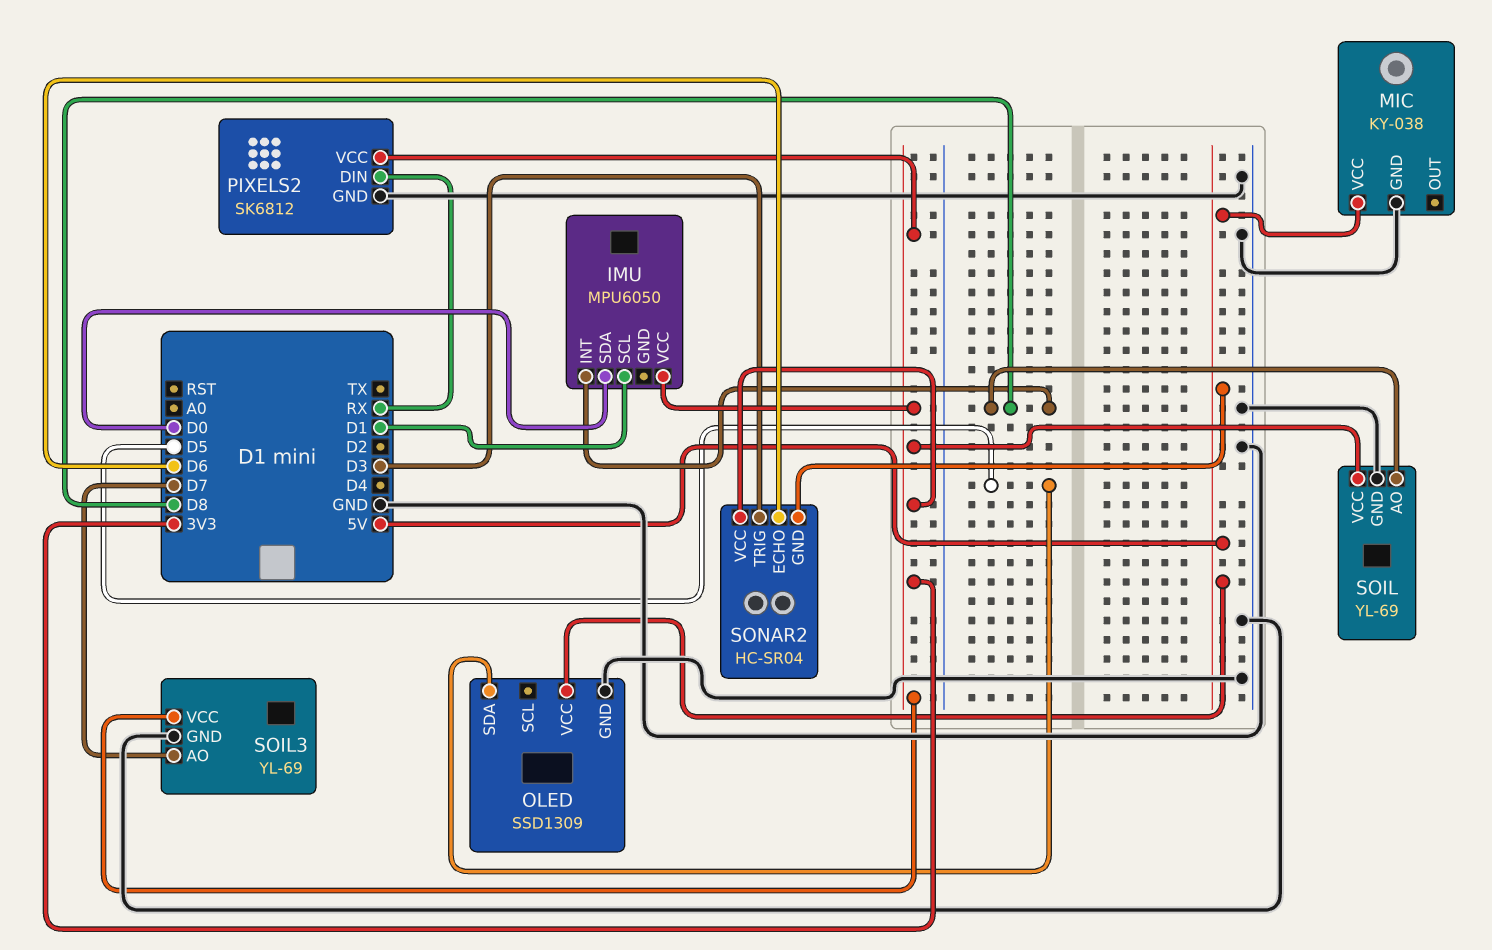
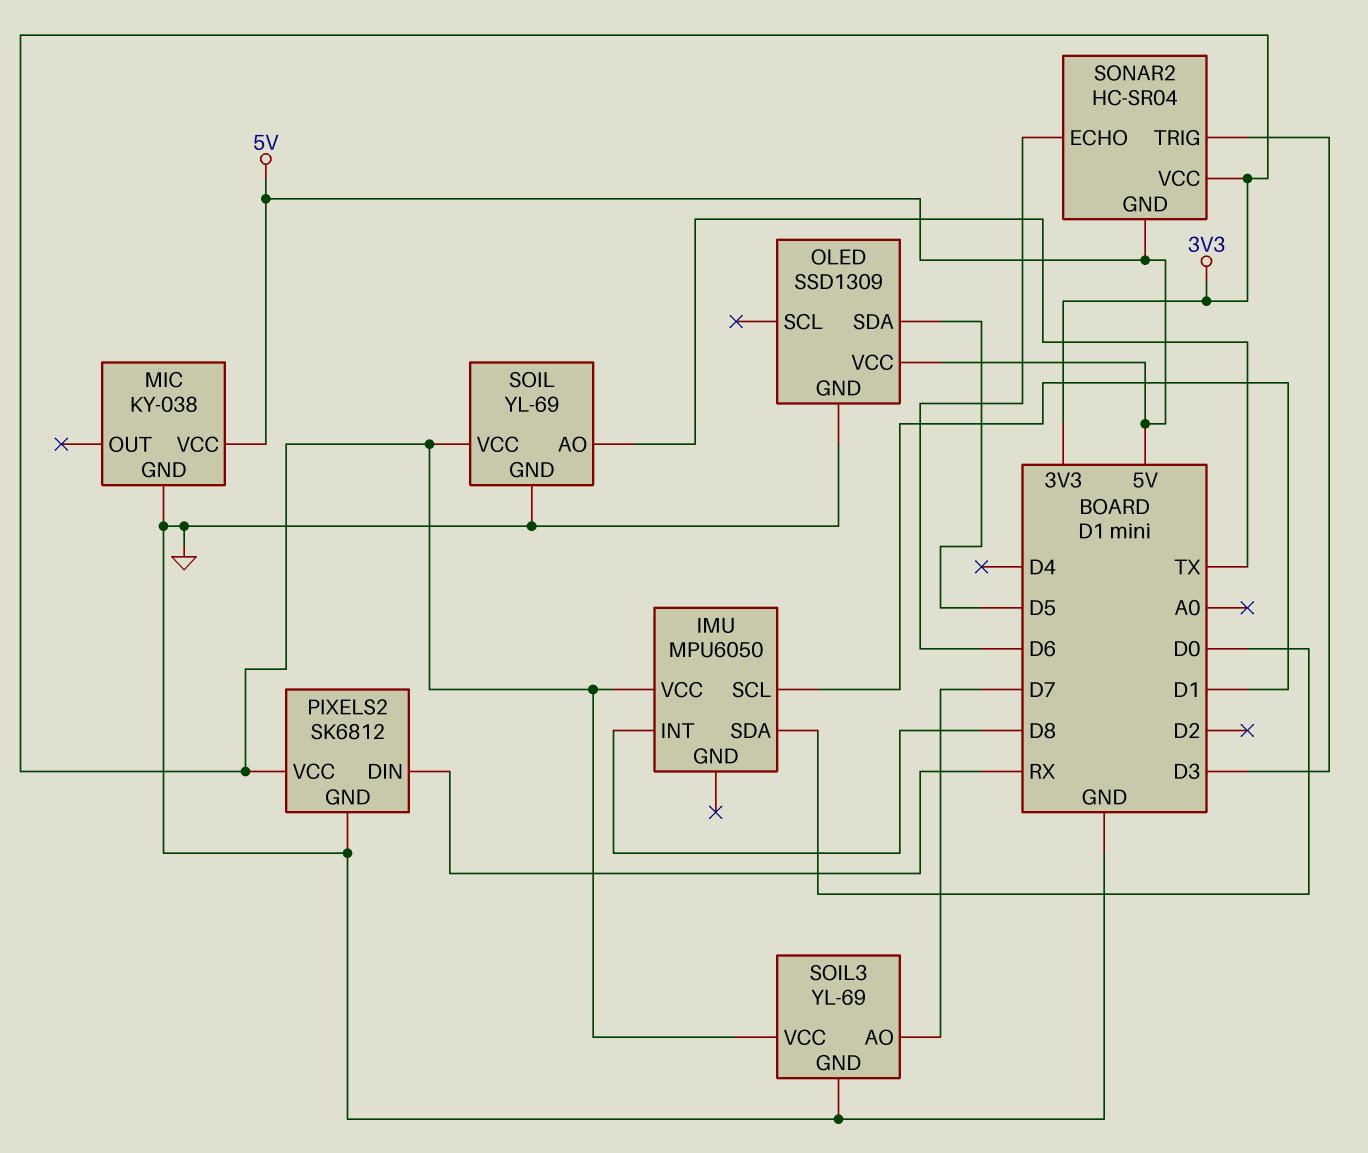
SOIL pin AO: D8 -> TX

